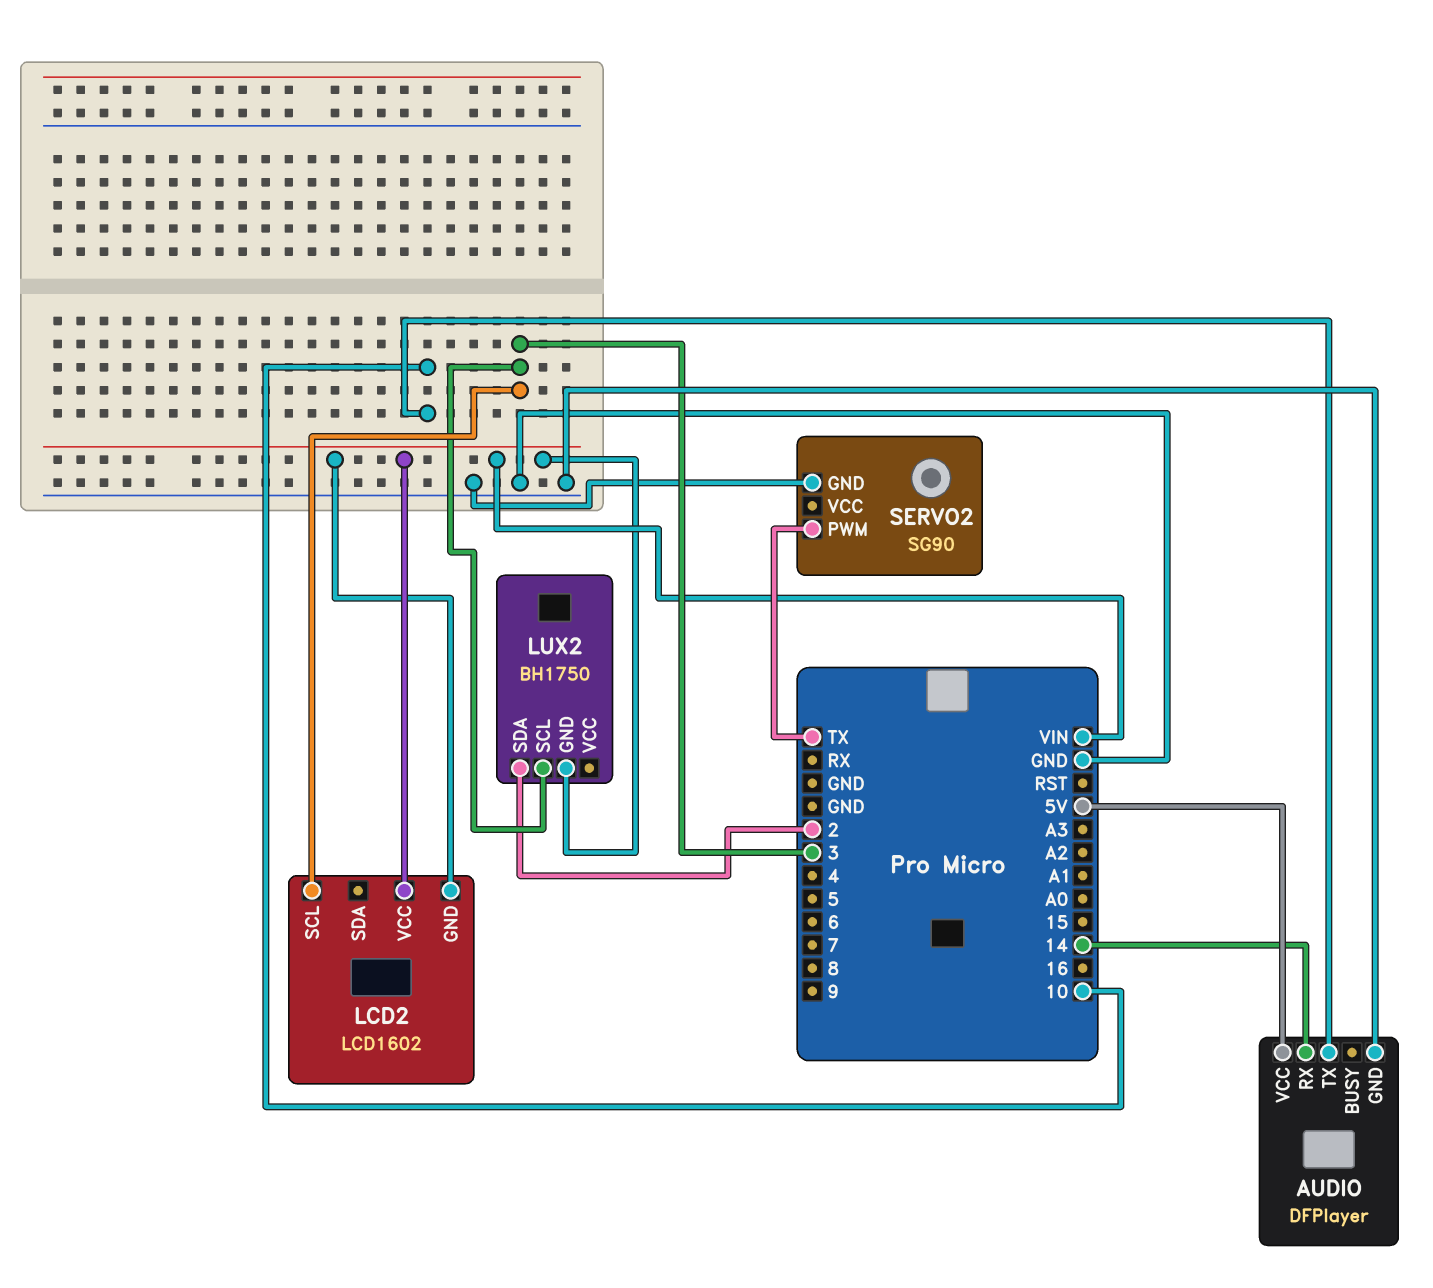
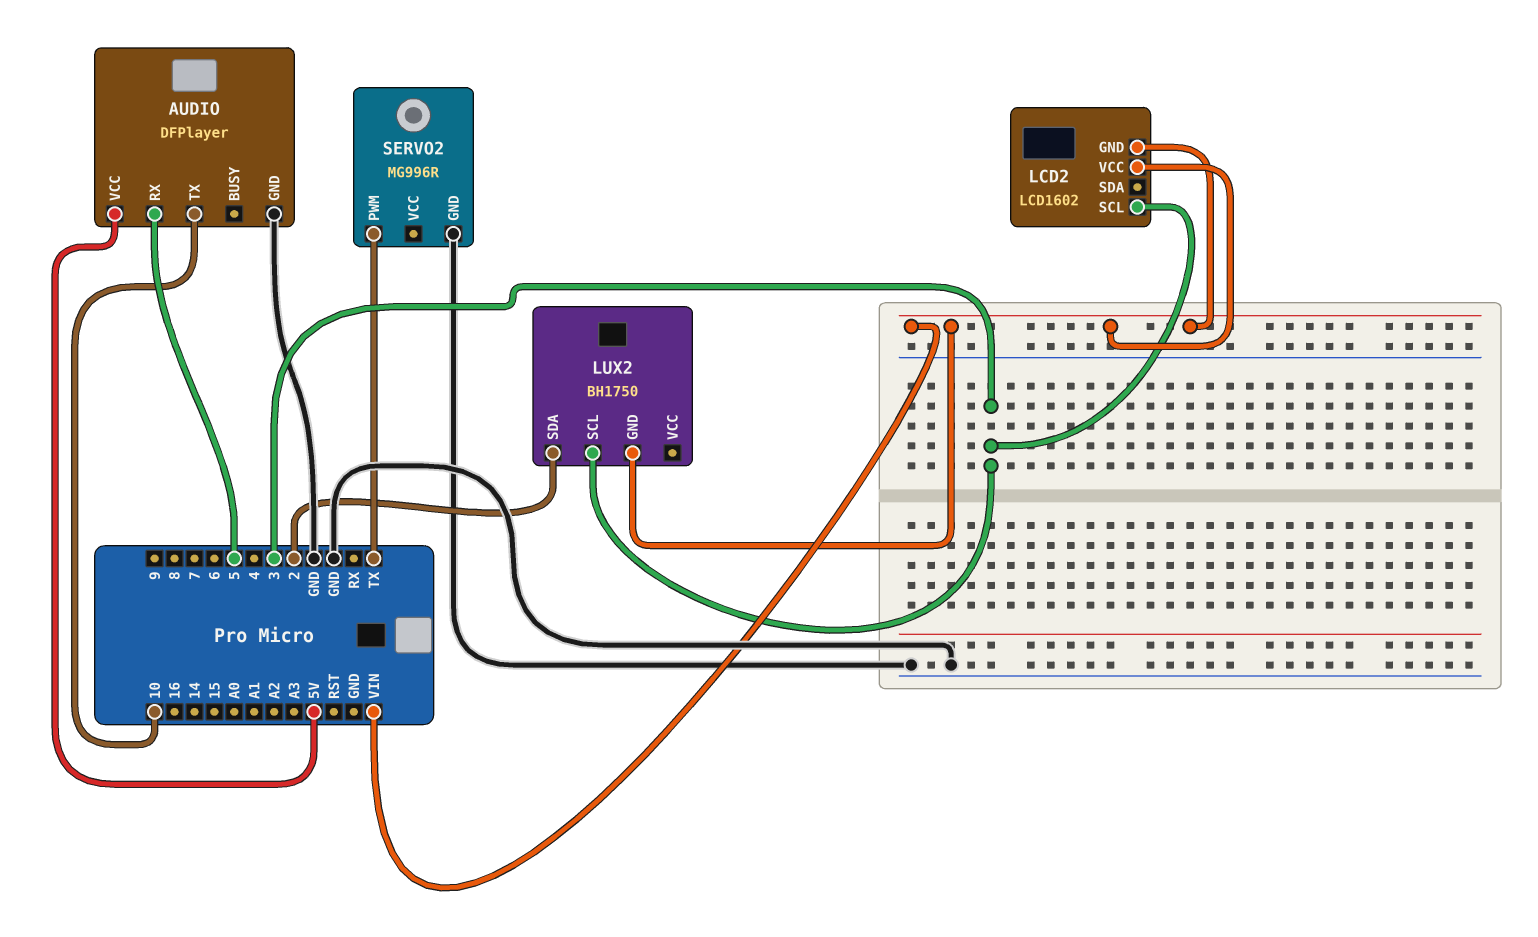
AUDIO pin RX: 14 -> 5
SERVO2: SG90 -> MG996R

